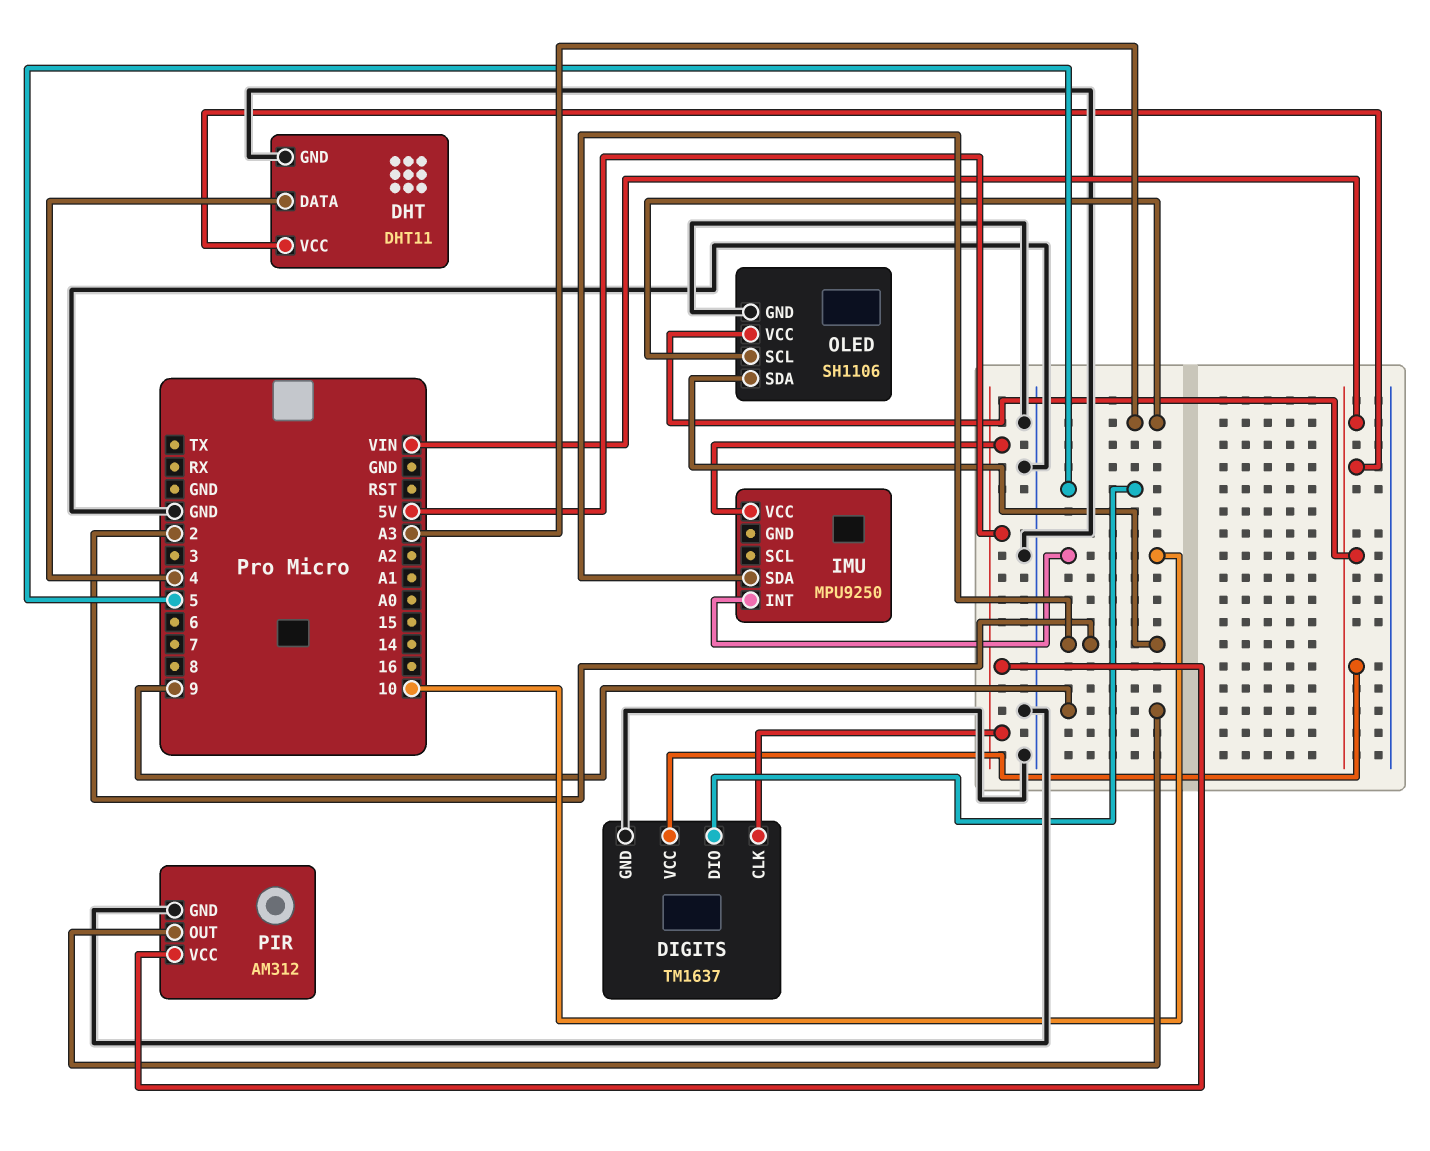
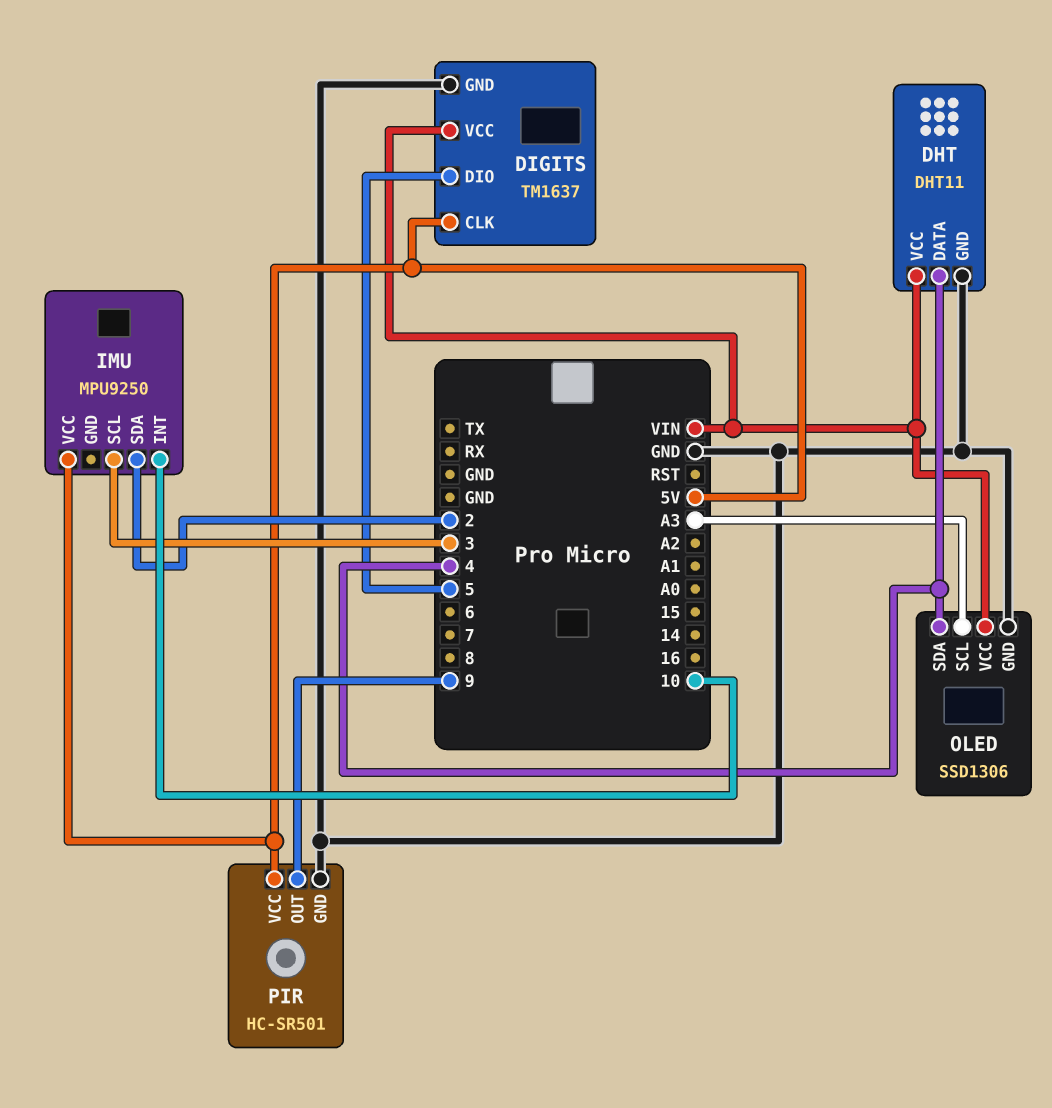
IMU pin SCL: none -> 3
OLED: SH1106 -> SSD1306
OLED pin SDA: 2 -> 4
PIR: AM312 -> HC-SR501

